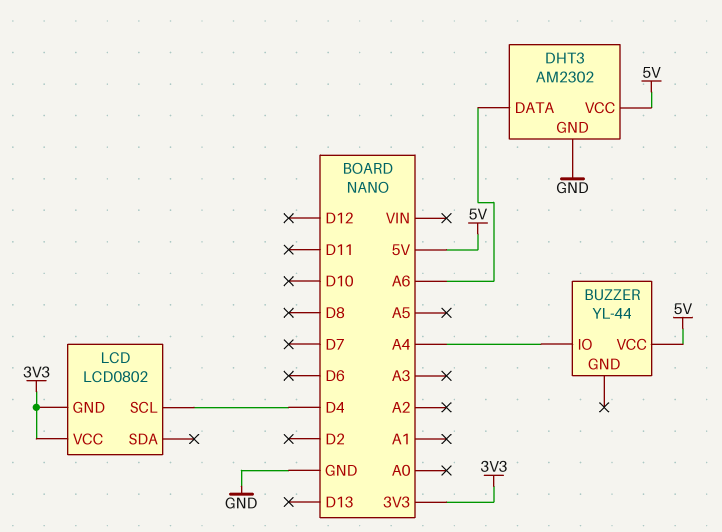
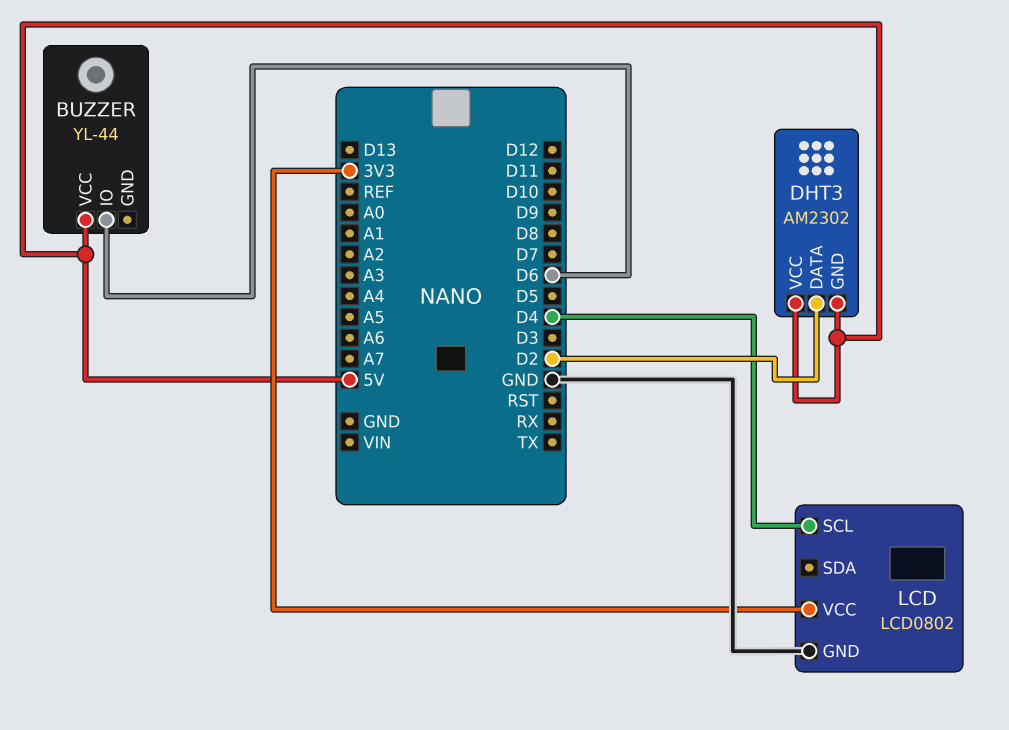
BUZZER pin IO: A4 -> D6
DHT3 pin DATA: A6 -> D2
DHT3 pin GND: GND -> 5V
LCD pin GND: 3V3 -> GND

